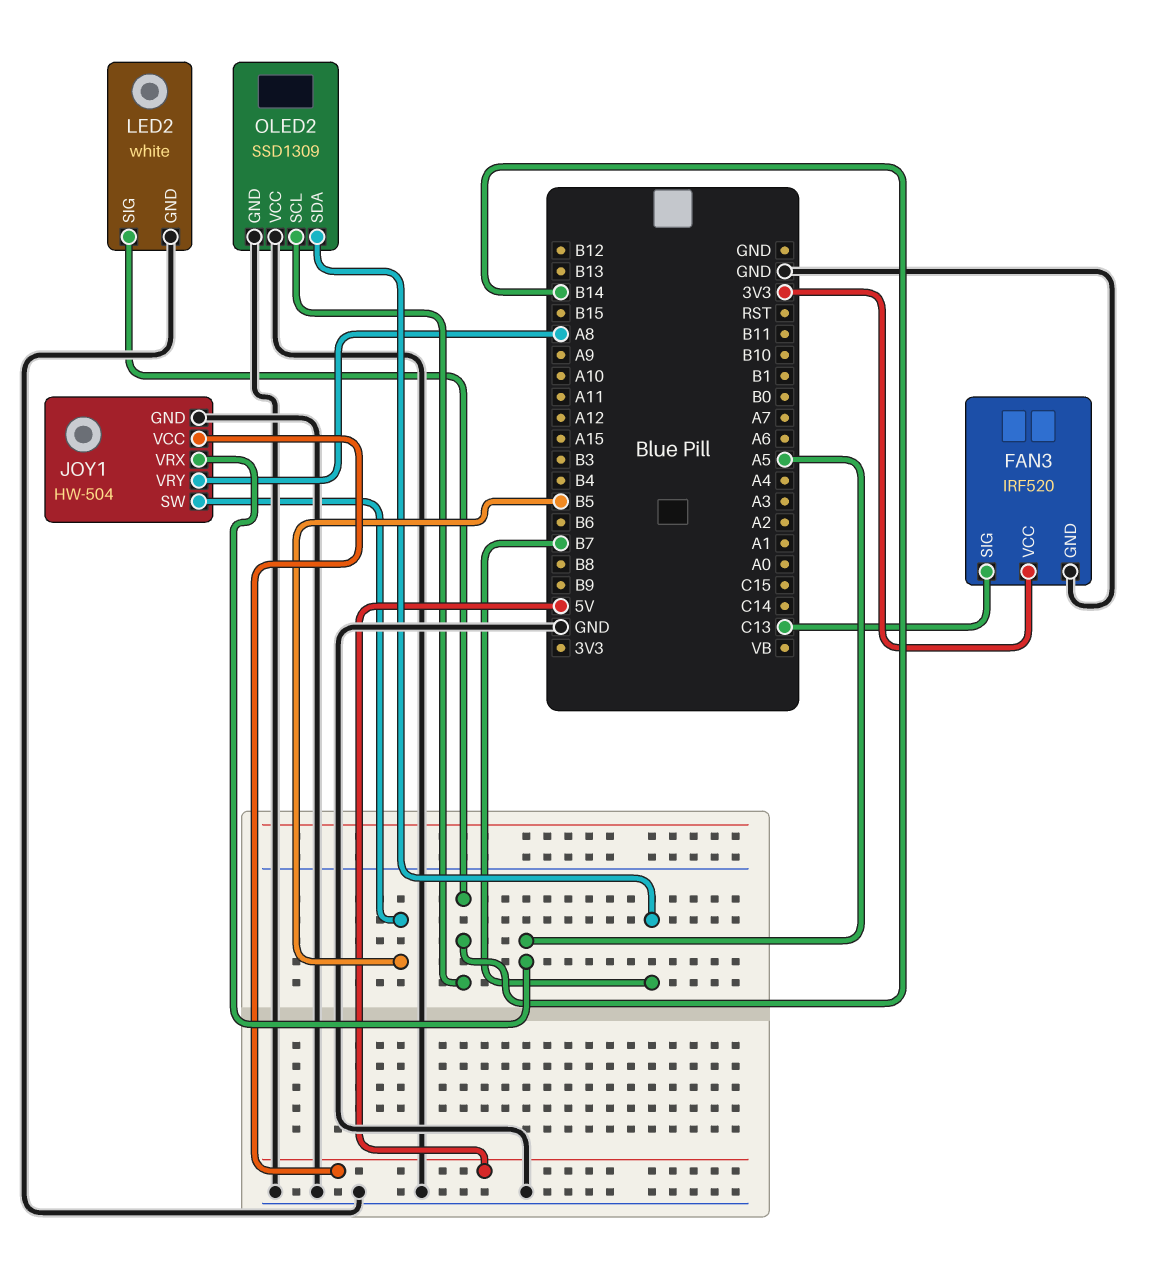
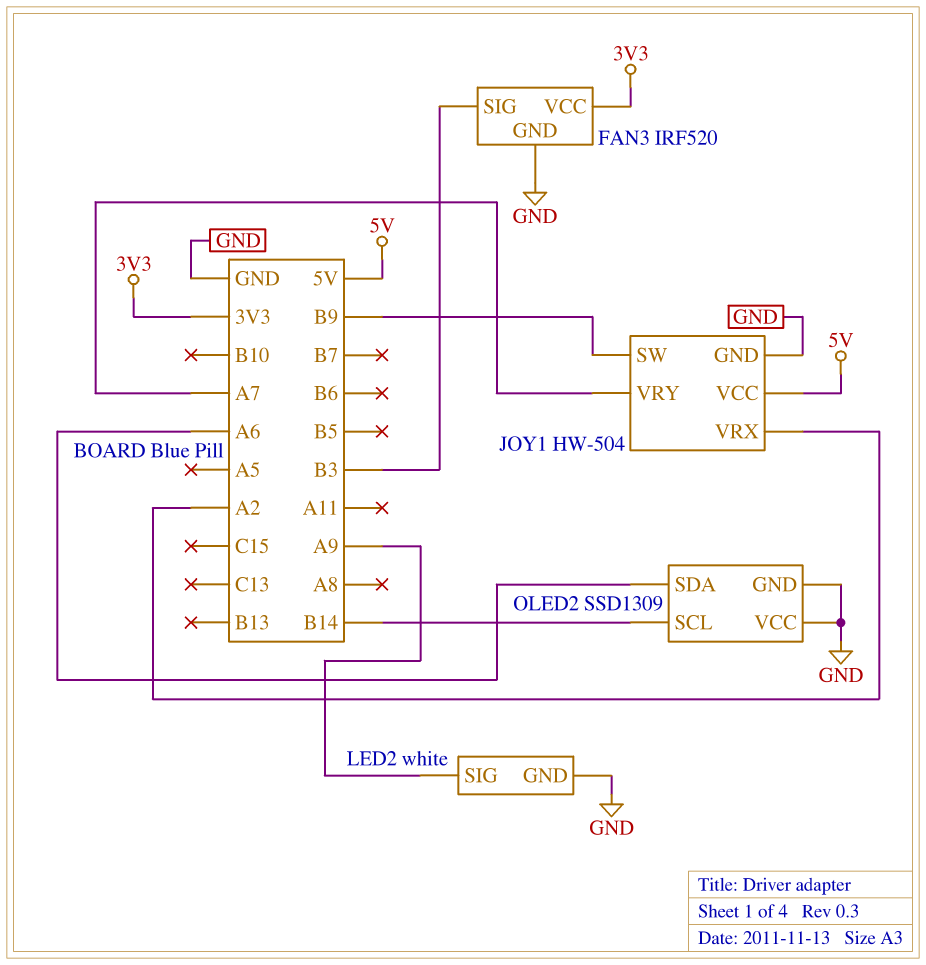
FAN3 pin SIG: C13 -> B3
JOY1 pin SW: B5 -> B9
JOY1 pin VRX: A5 -> A2
JOY1 pin VRY: A8 -> A7
LED2 pin SIG: B14 -> A9
OLED2 pin SDA: B7 -> A6

